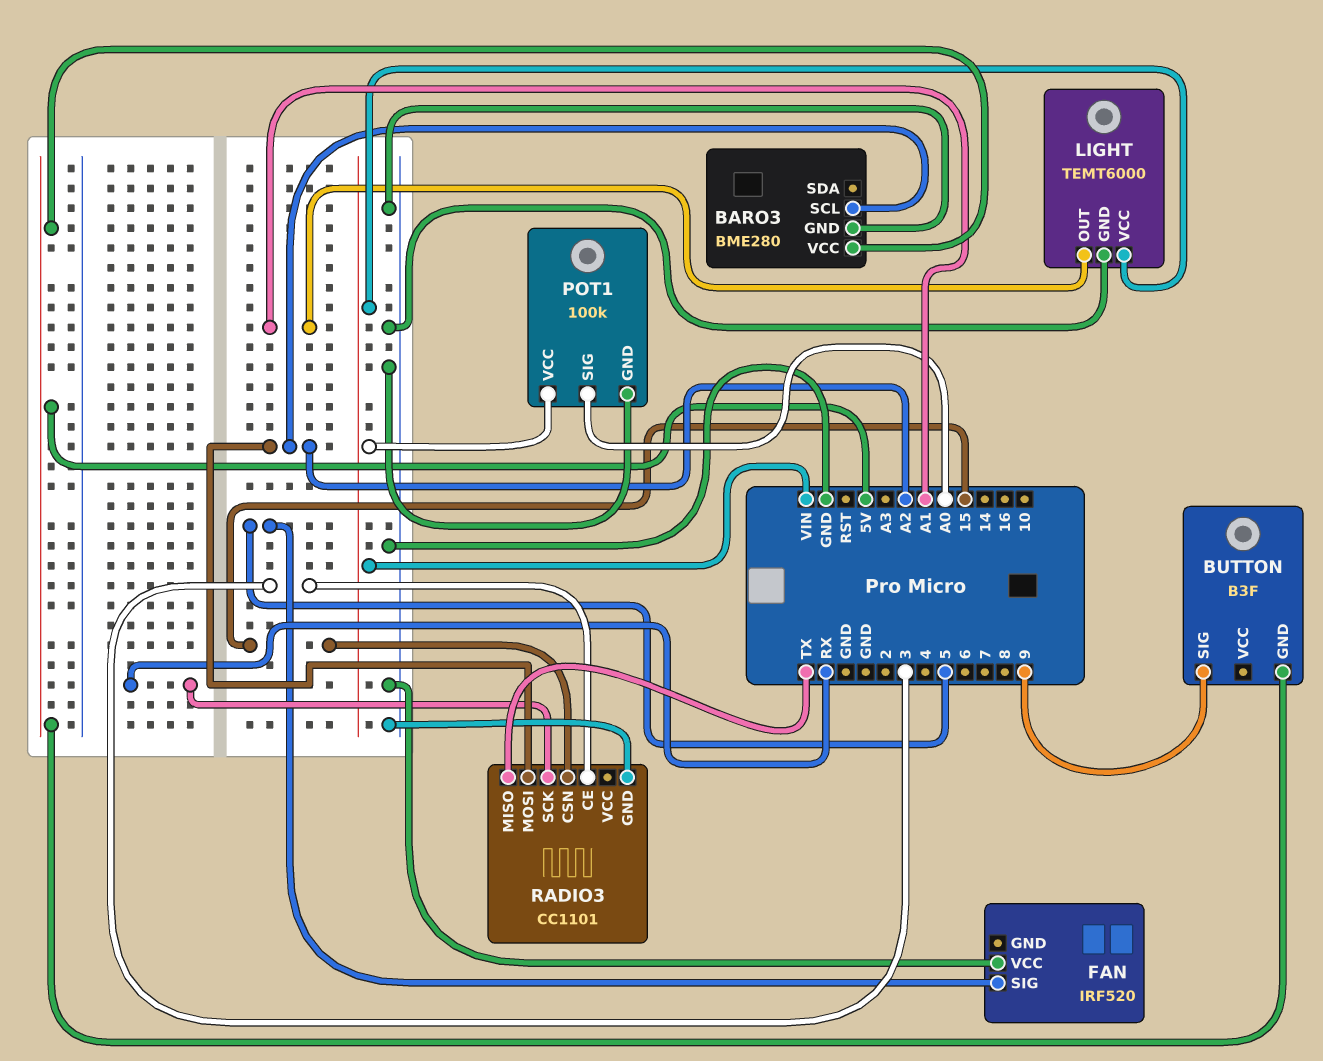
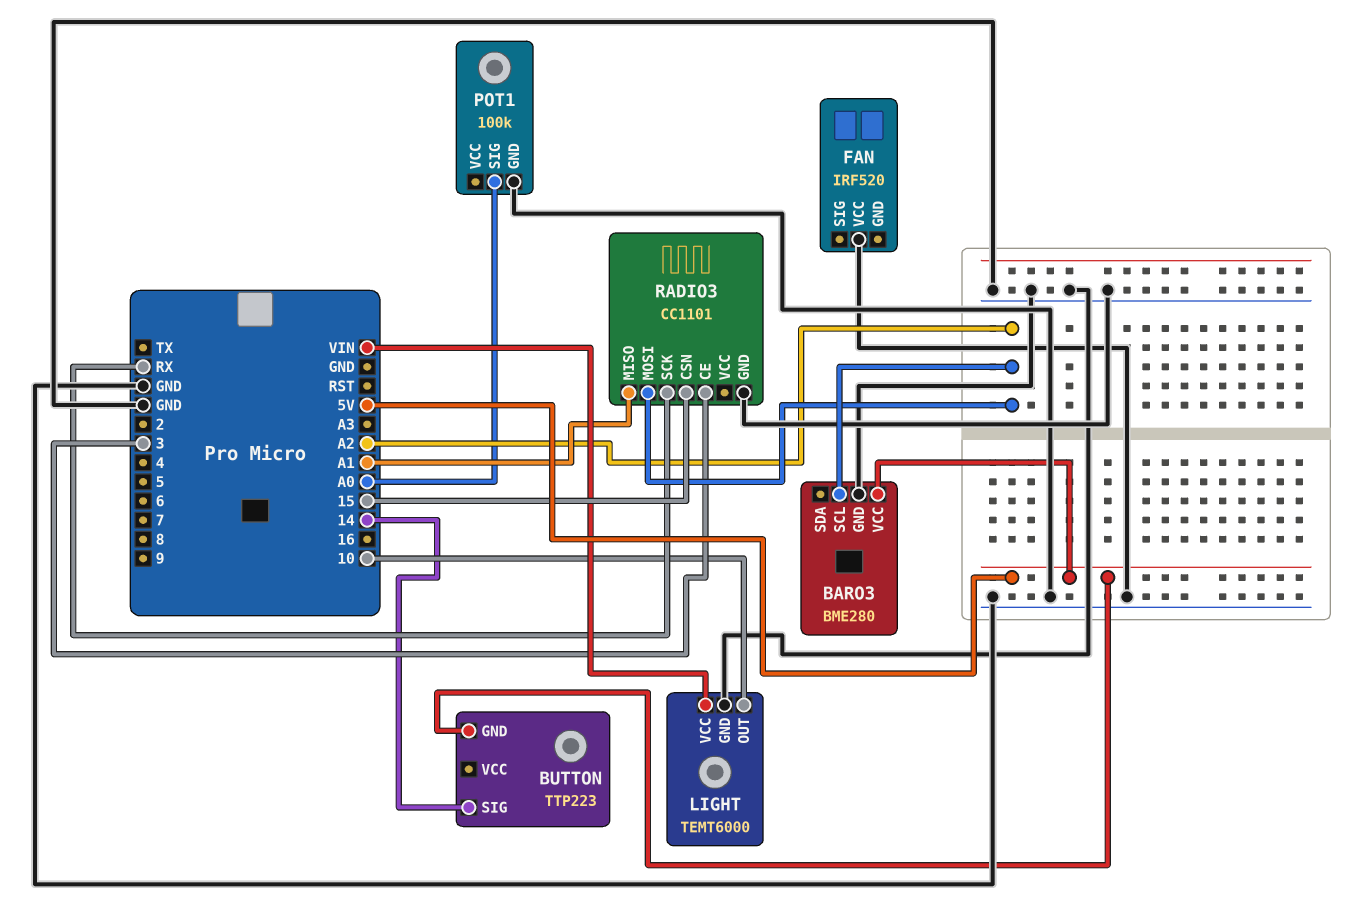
BUTTON: B3F -> TTP223
BUTTON pin SIG: 9 -> 14
FAN pin SIG: 5 -> none
LIGHT pin OUT: A1 -> 10
POT1 pin VCC: VIN -> none
RADIO3 pin MISO: TX -> A1

